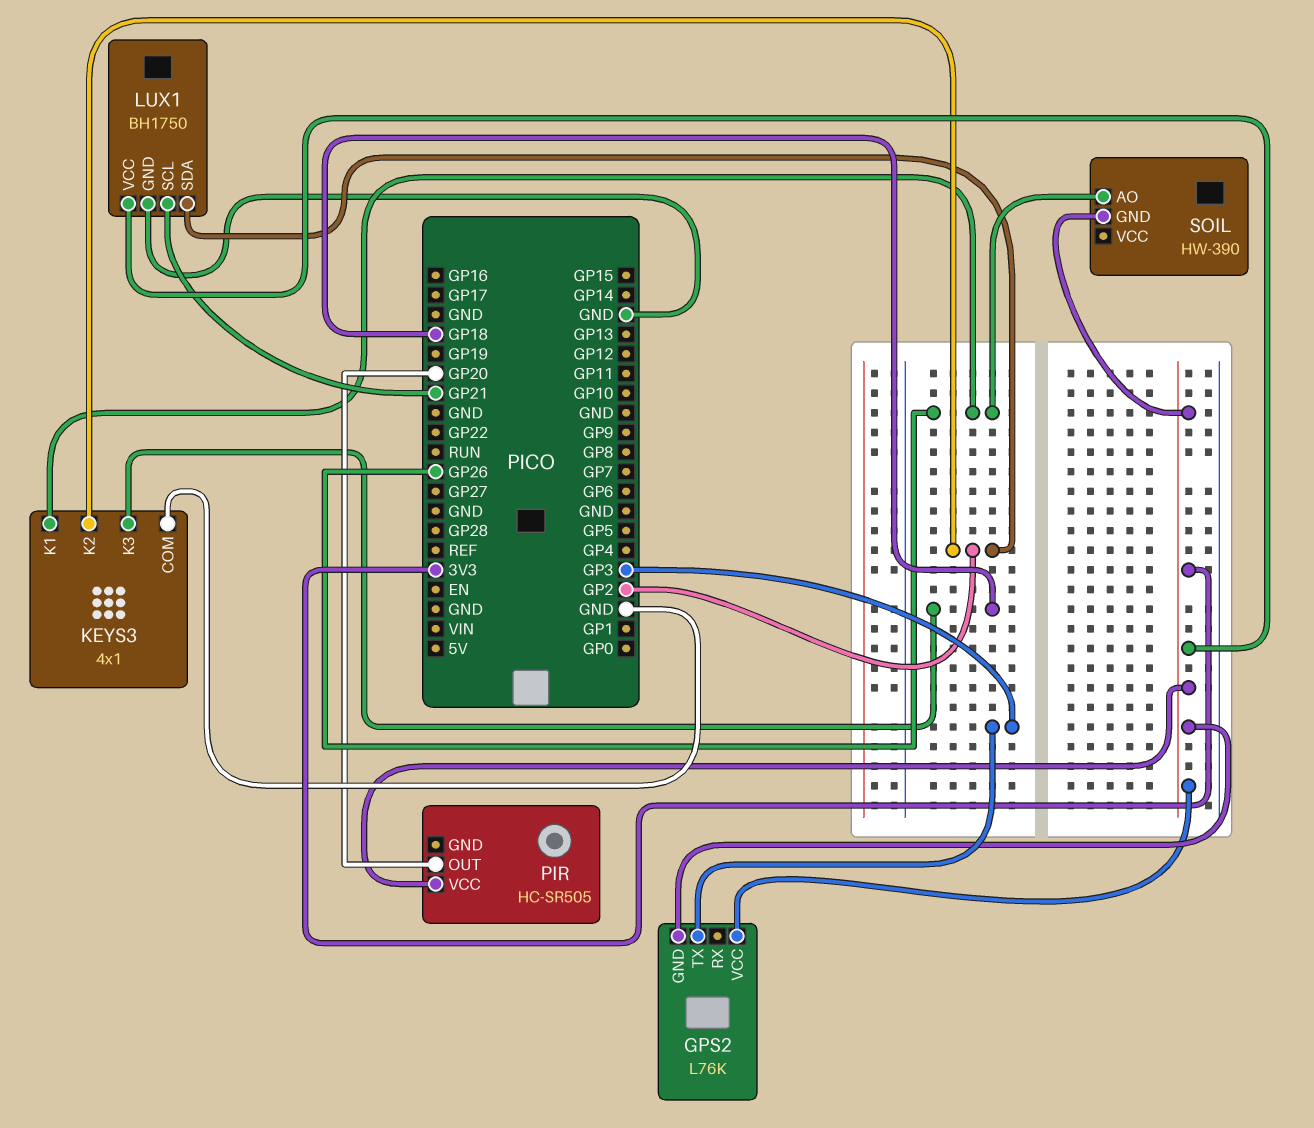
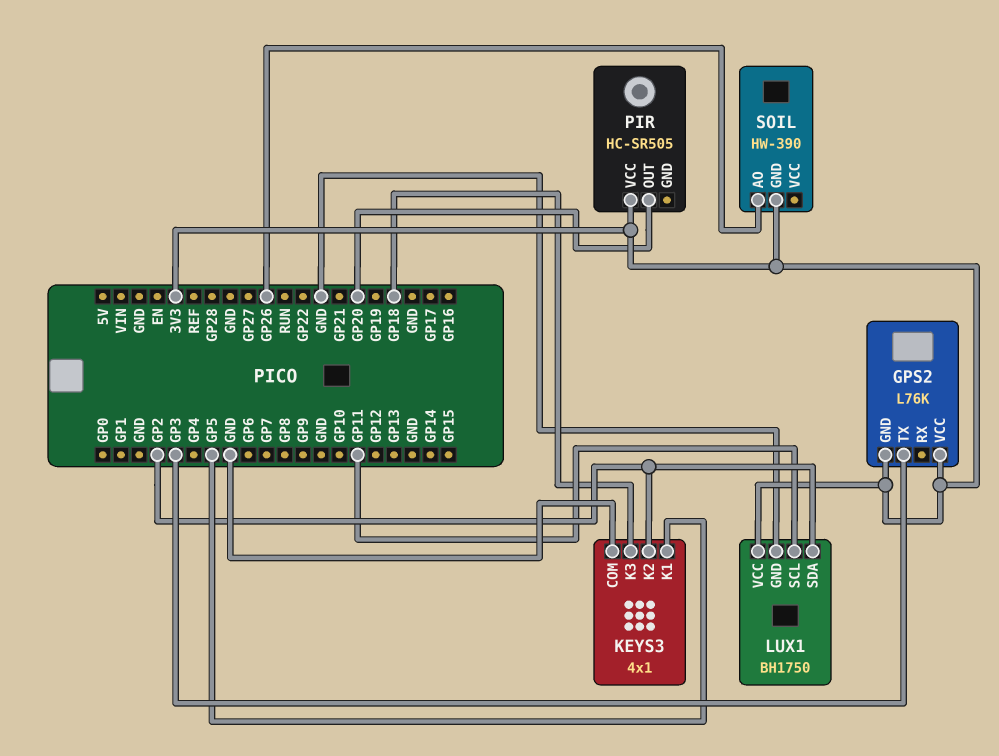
KEYS3 pin K1: GP26 -> GP5
LUX1 pin SCL: GP21 -> GP11

